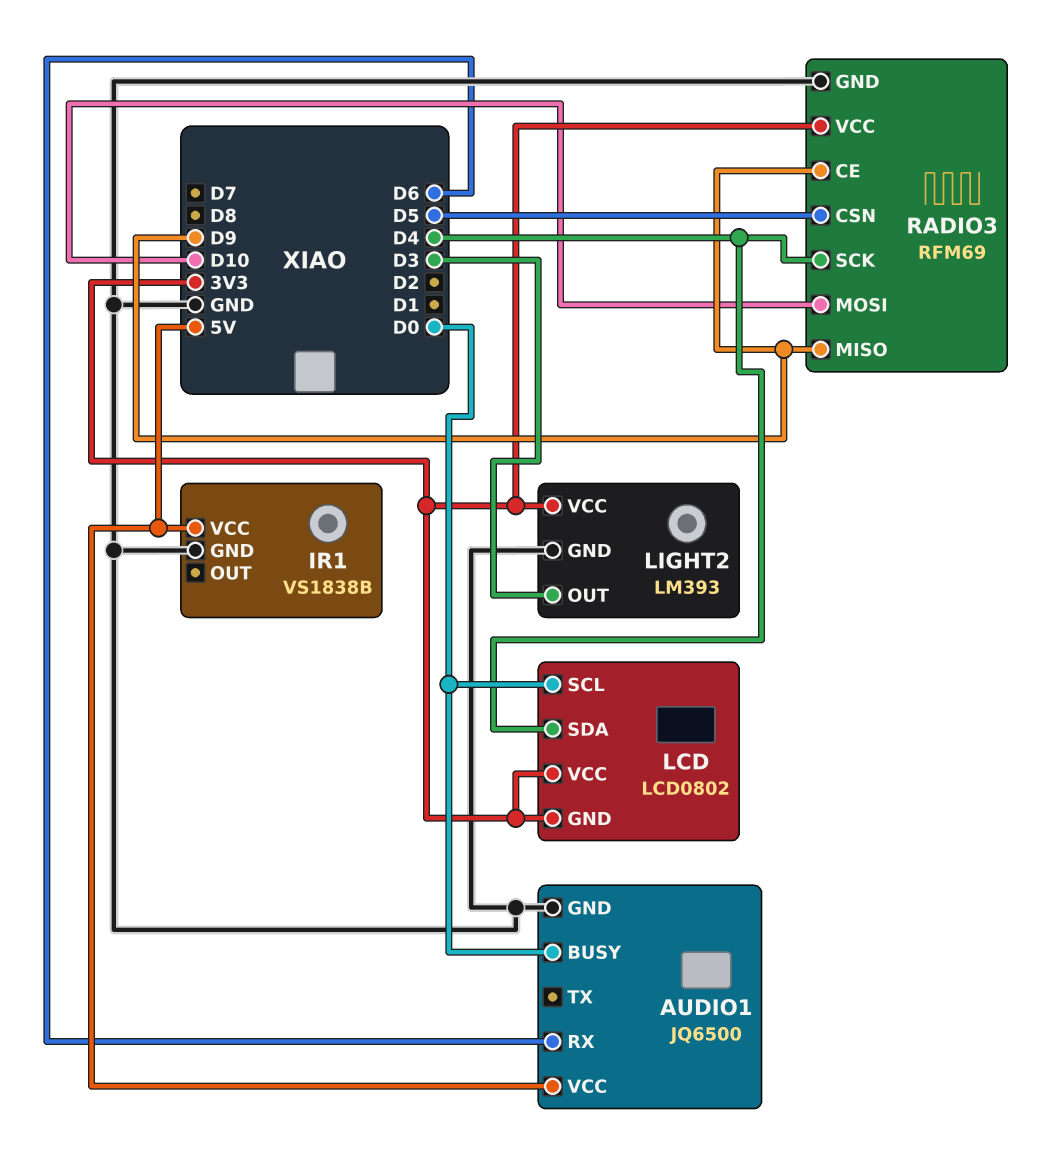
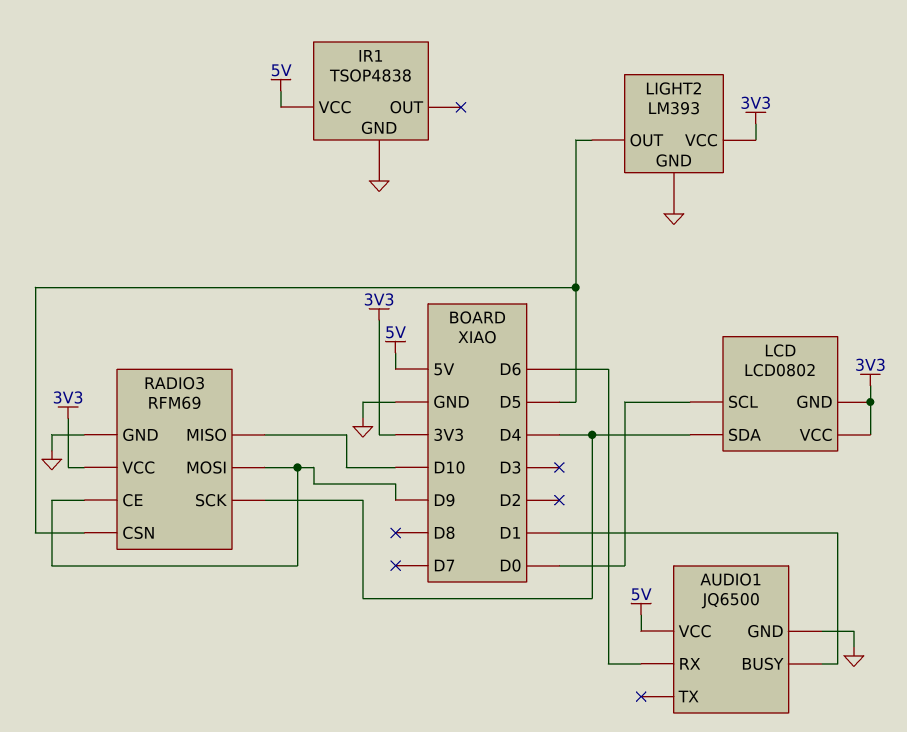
AUDIO1 pin BUSY: D0 -> D1
IR1: VS1838B -> TSOP4838
LIGHT2 pin OUT: D3 -> D5
RADIO3 pin MISO: D9 -> D10
RADIO3 pin MOSI: D10 -> D9

